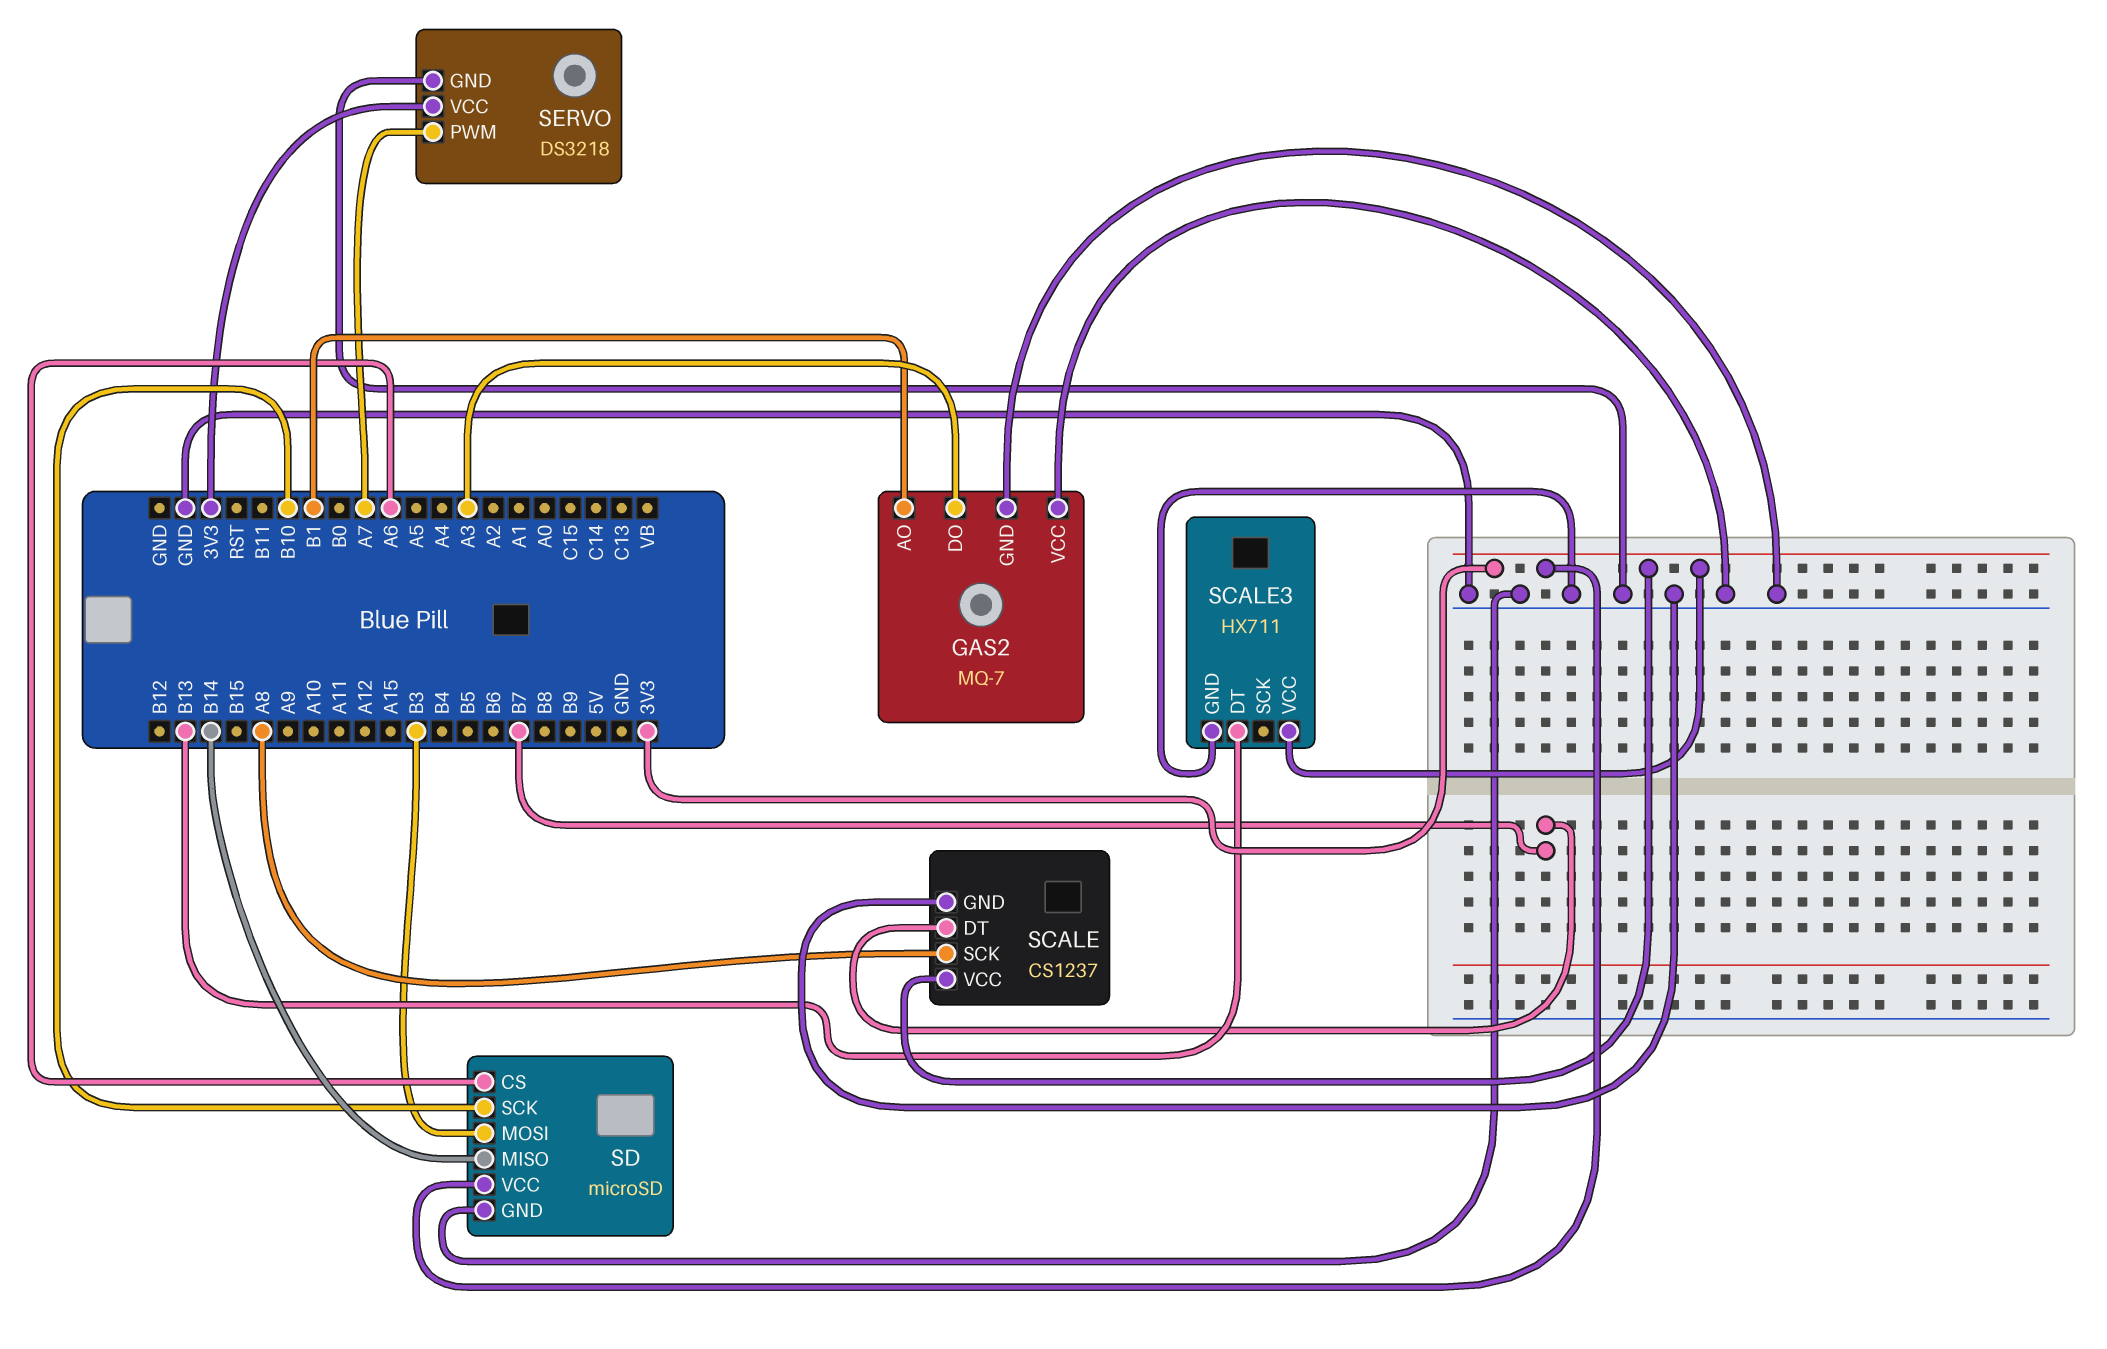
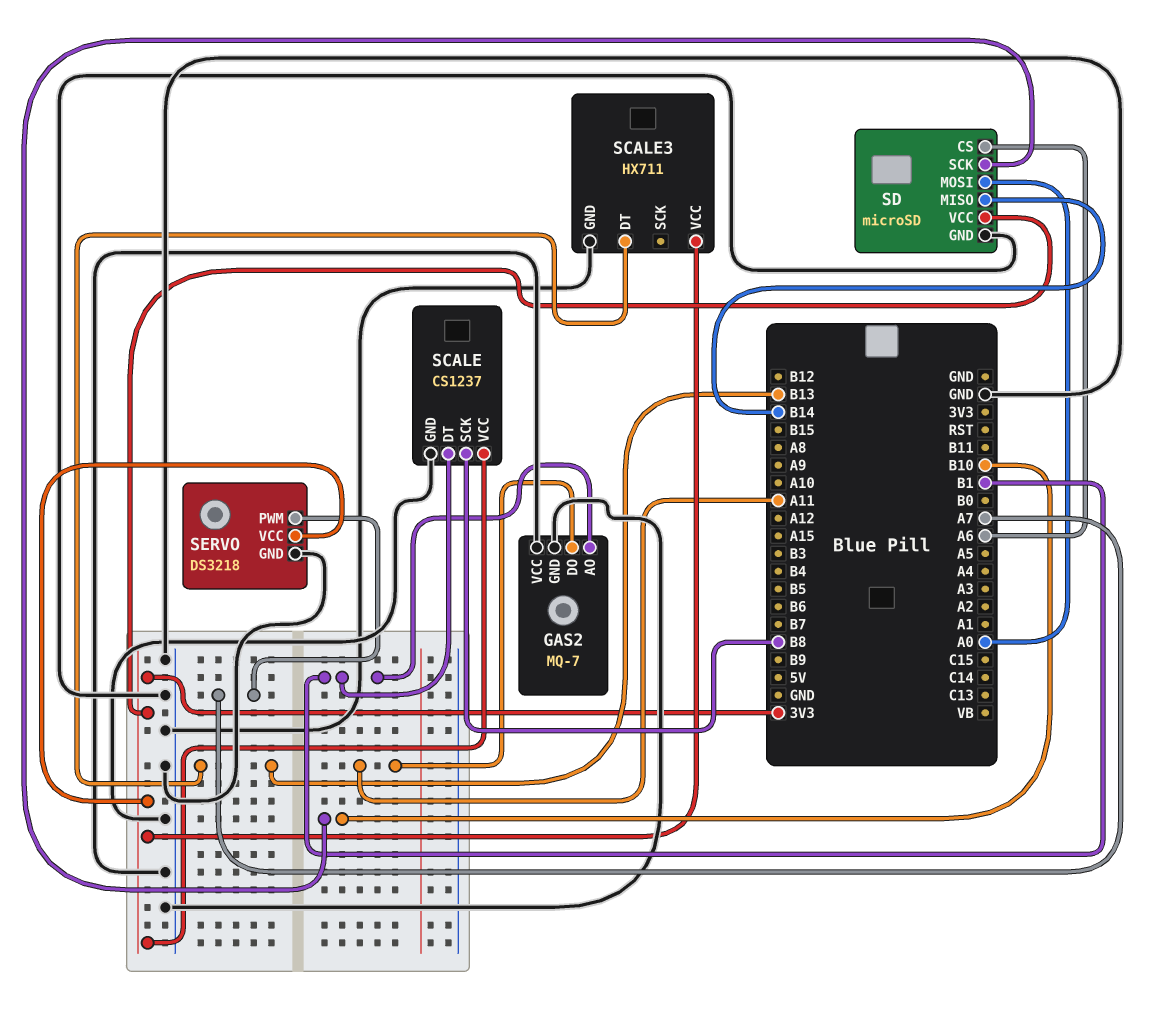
GAS2 pin DO: A3 -> A11
SCALE pin DT: B7 -> B1
SCALE pin SCK: A8 -> B8
SD pin MOSI: B3 -> A0

